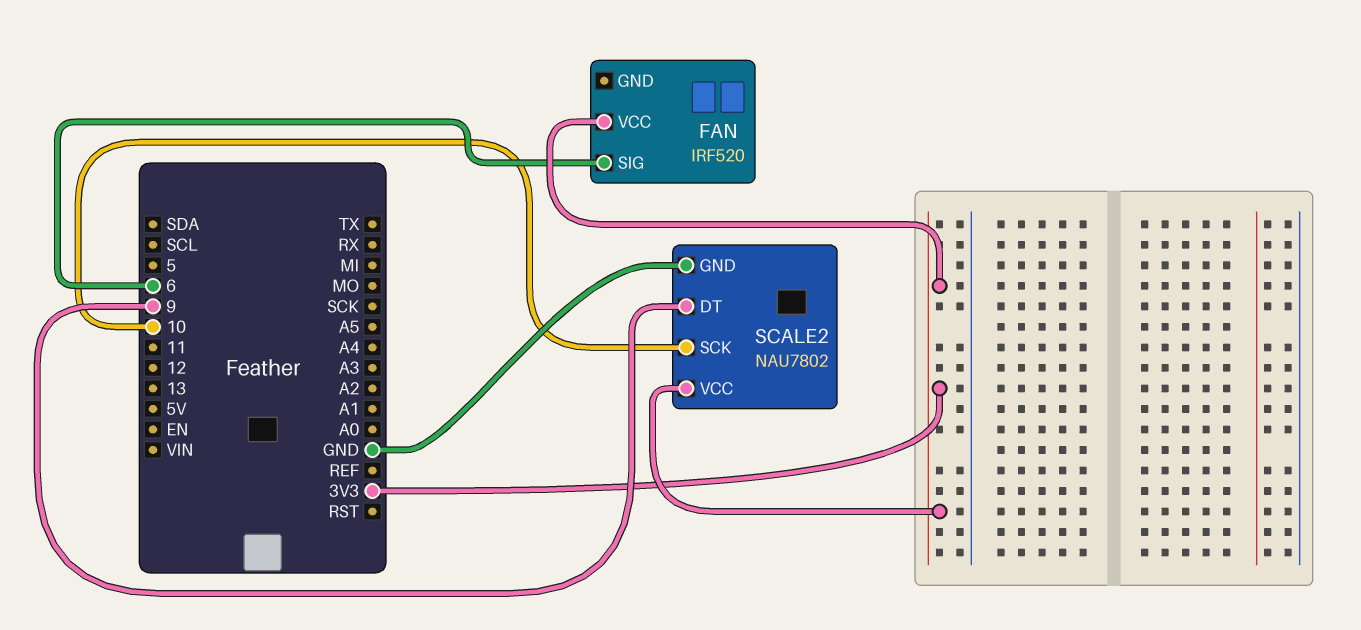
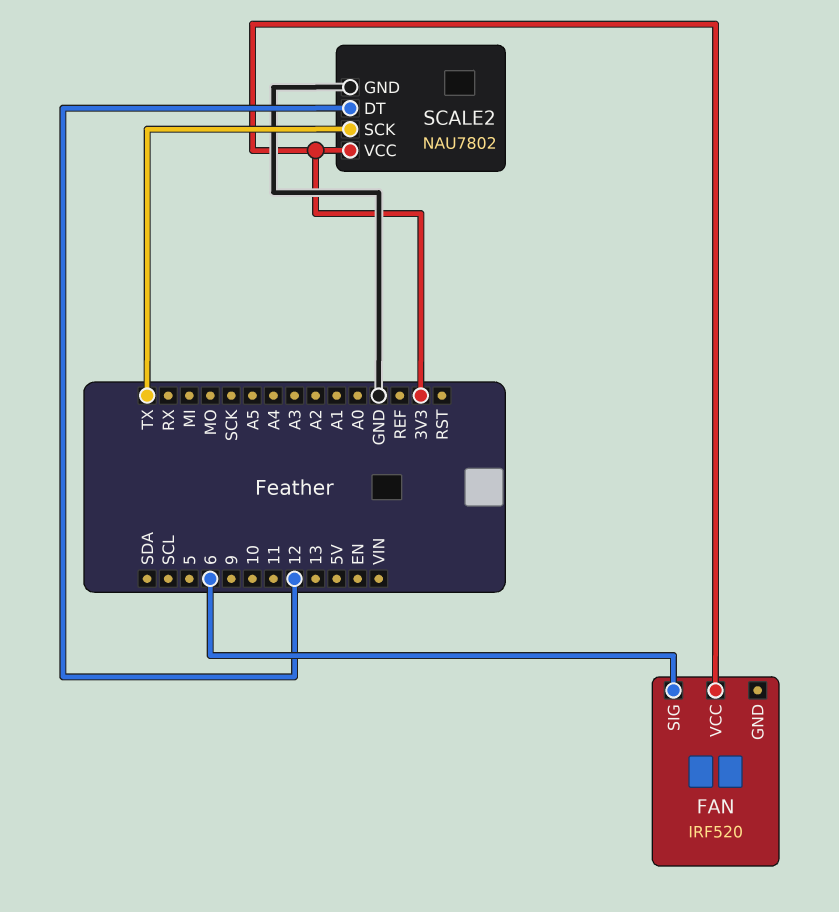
SCALE2 pin DT: 9 -> 12
SCALE2 pin SCK: 10 -> TX

